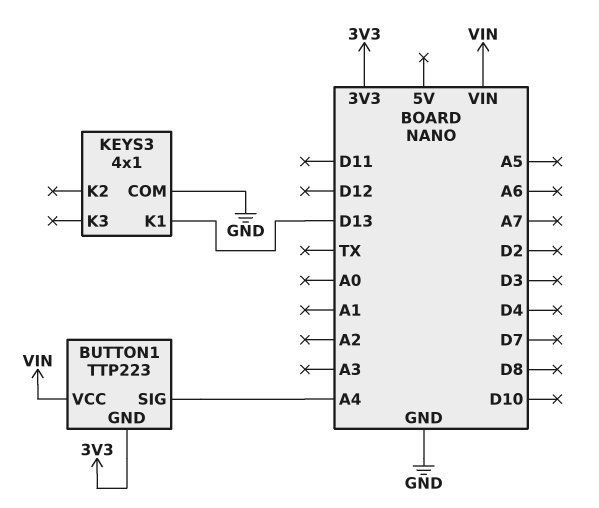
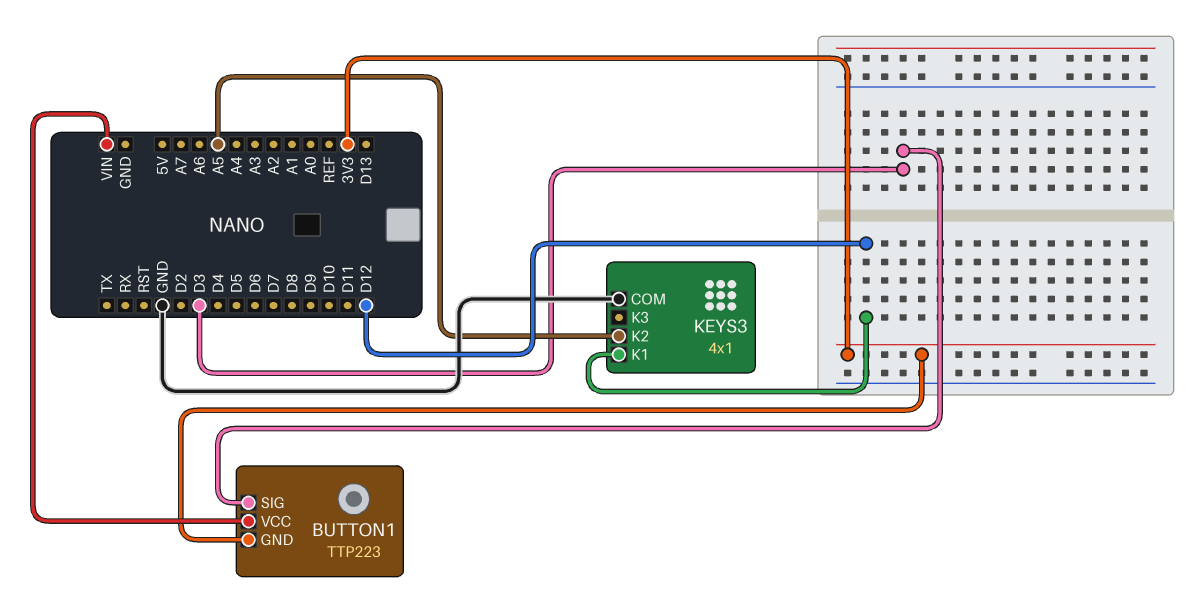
BUTTON1 pin SIG: A4 -> D3
KEYS3 pin K1: D13 -> D12
KEYS3 pin K2: none -> A5

